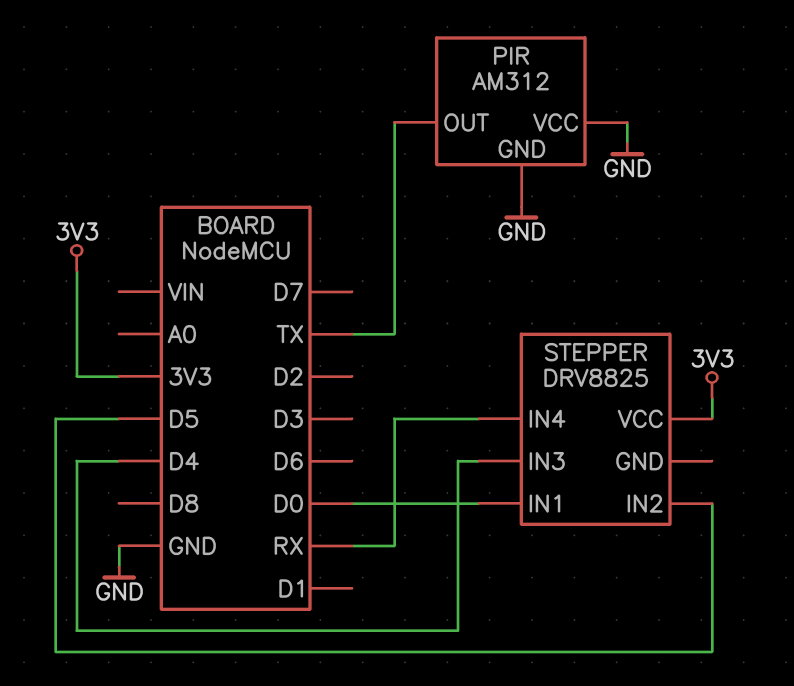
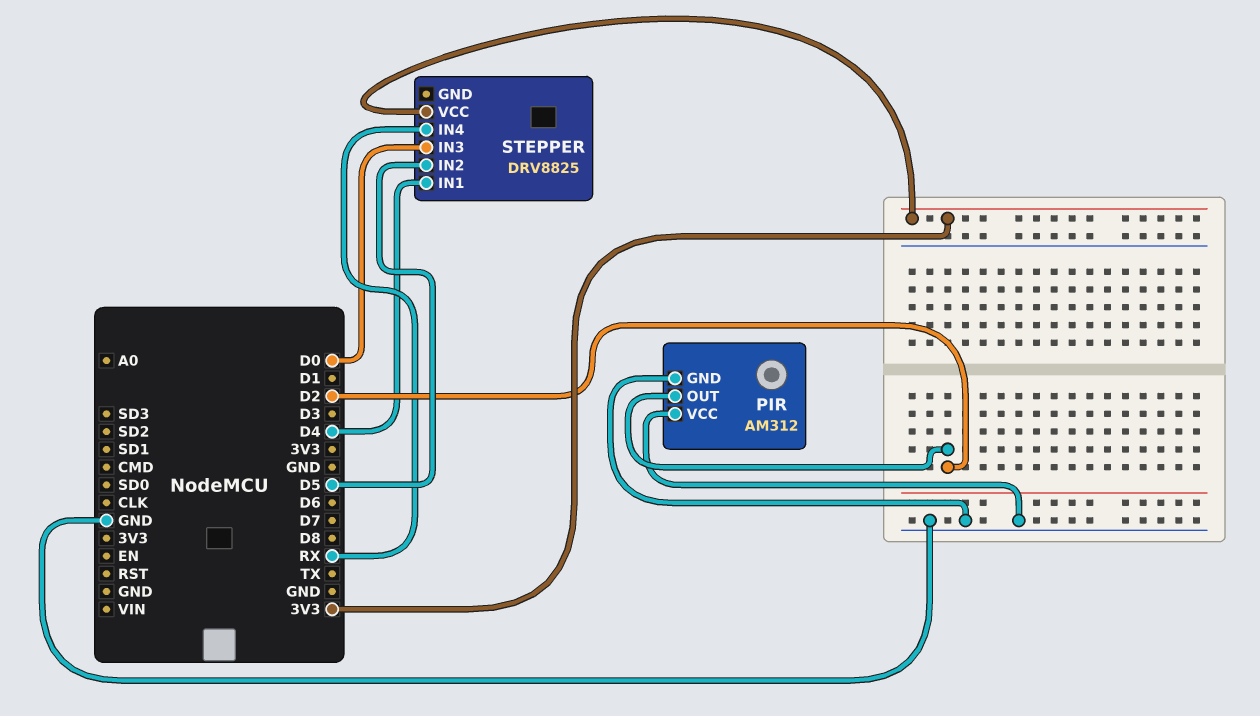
PIR pin OUT: TX -> D2
STEPPER pin IN1: D0 -> D4
STEPPER pin IN3: D4 -> D0

